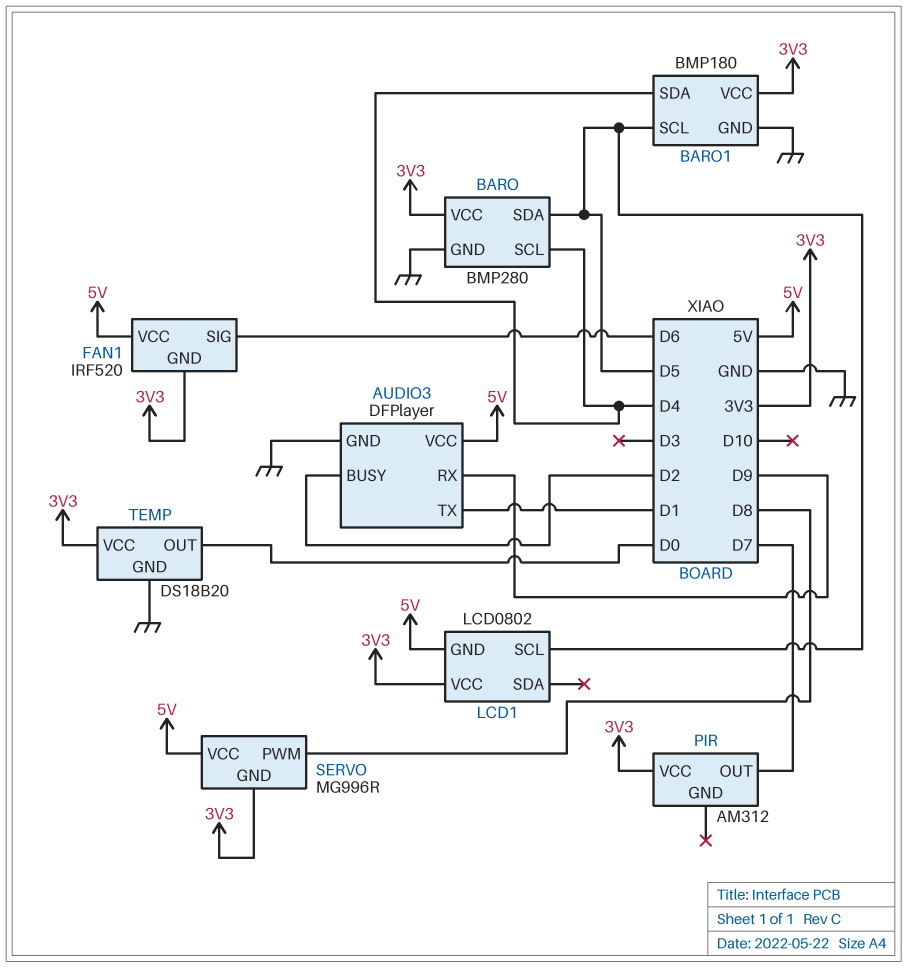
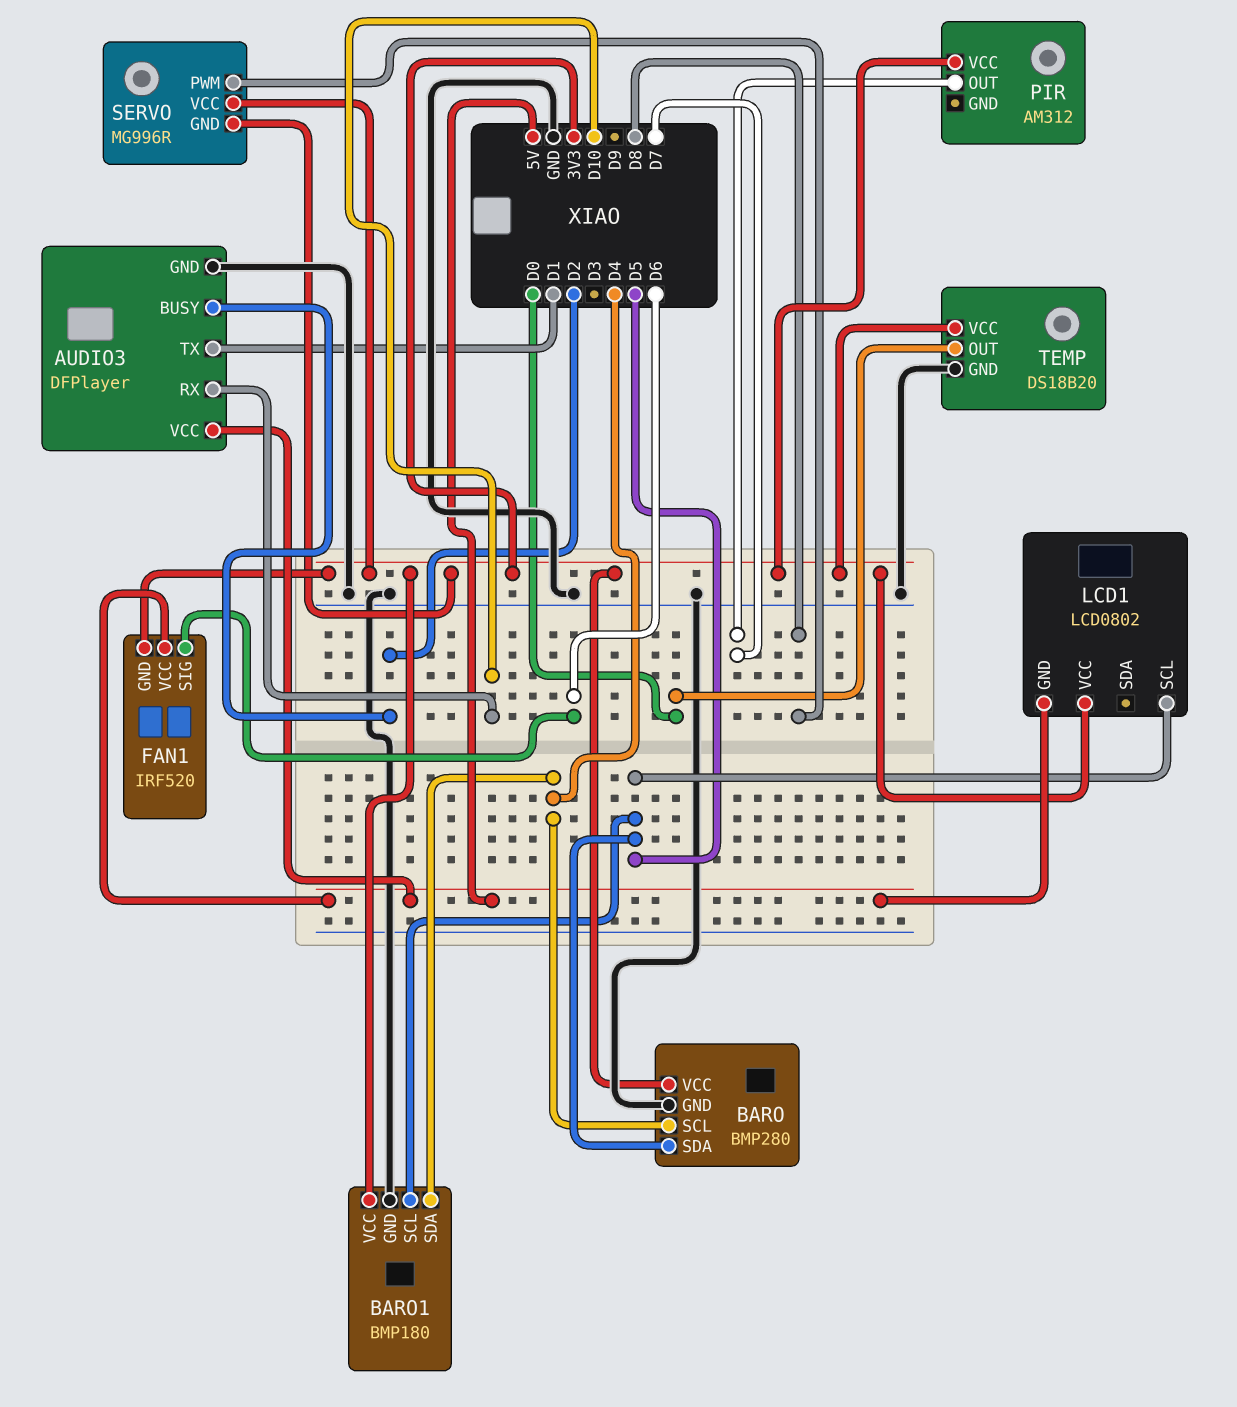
AUDIO3 pin RX: D9 -> D10
SERVO pin VCC: 5V -> 3V3

